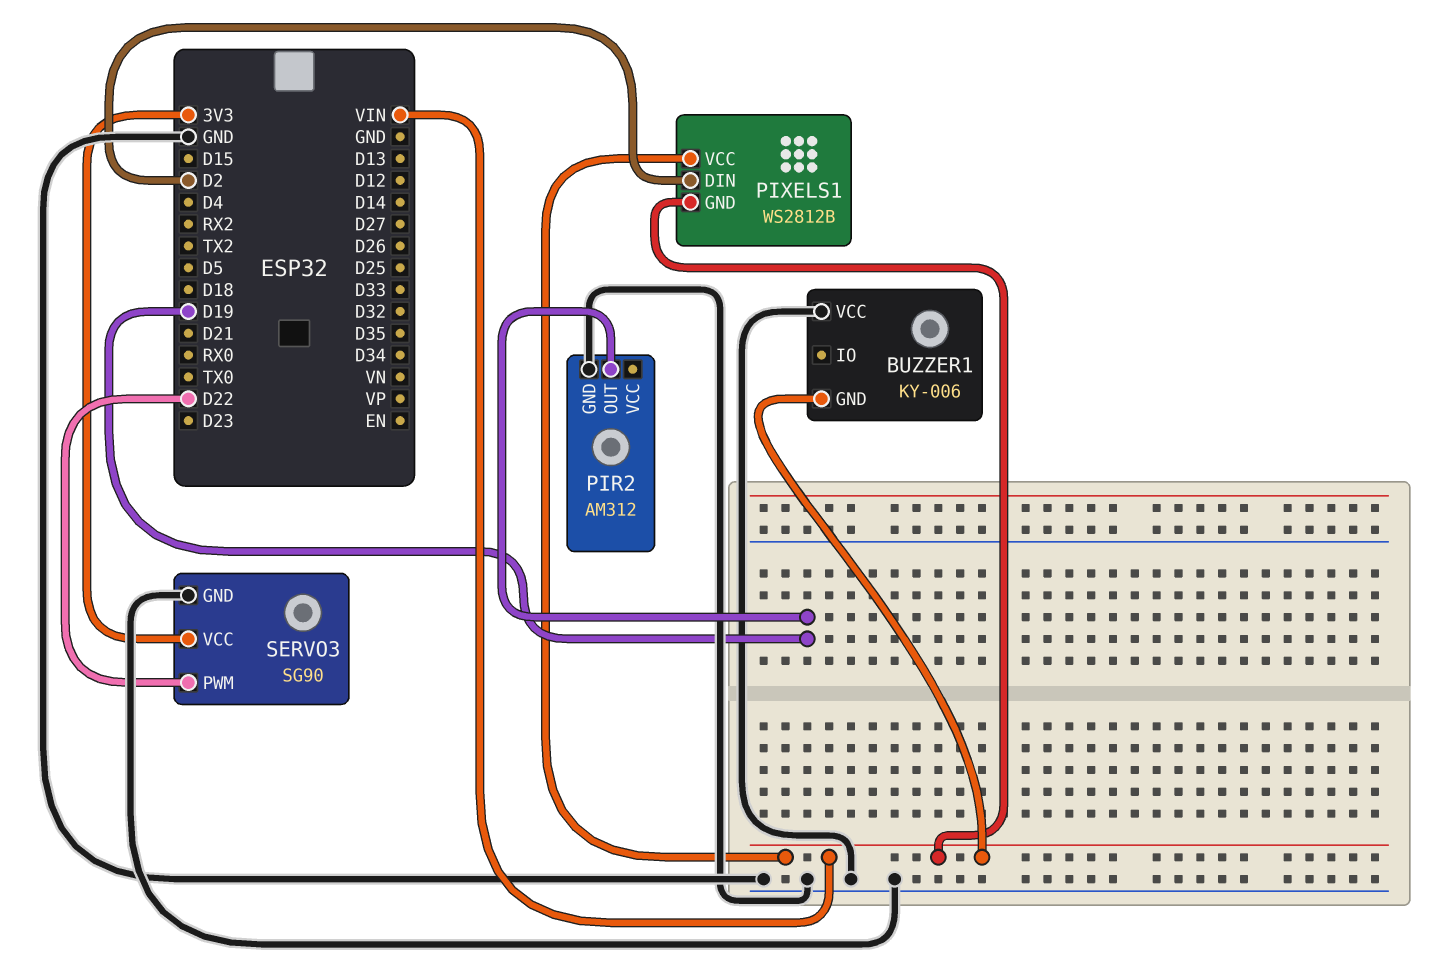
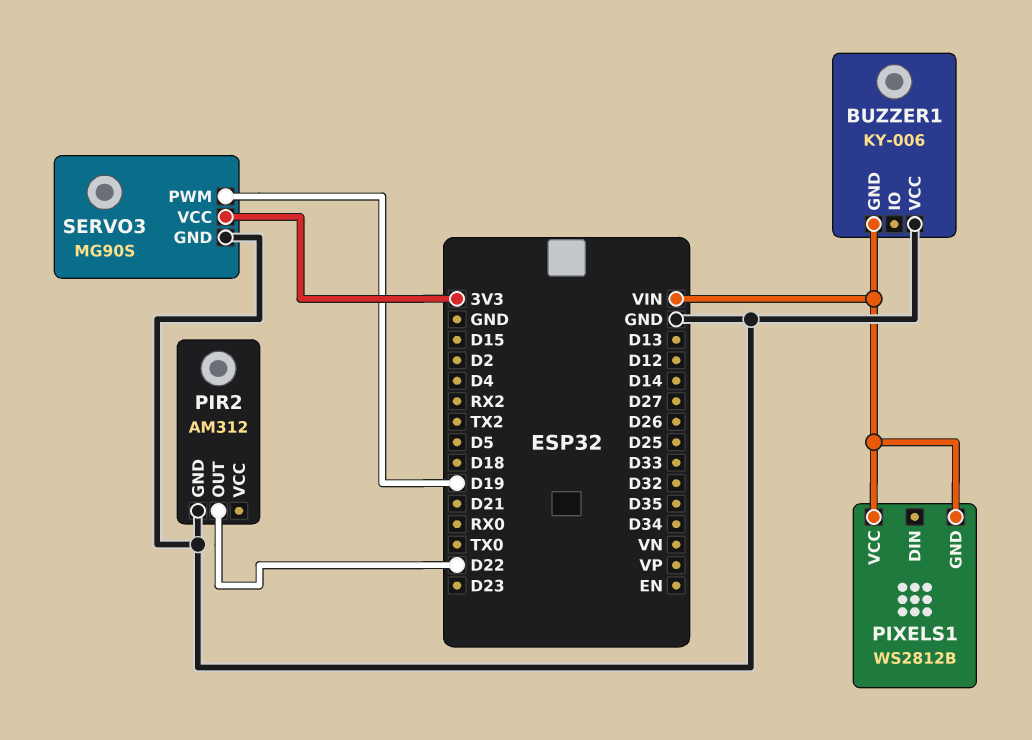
PIR2 pin OUT: D19 -> D22
PIXELS1 pin DIN: D2 -> none
SERVO3: SG90 -> MG90S
SERVO3 pin PWM: D22 -> D19

